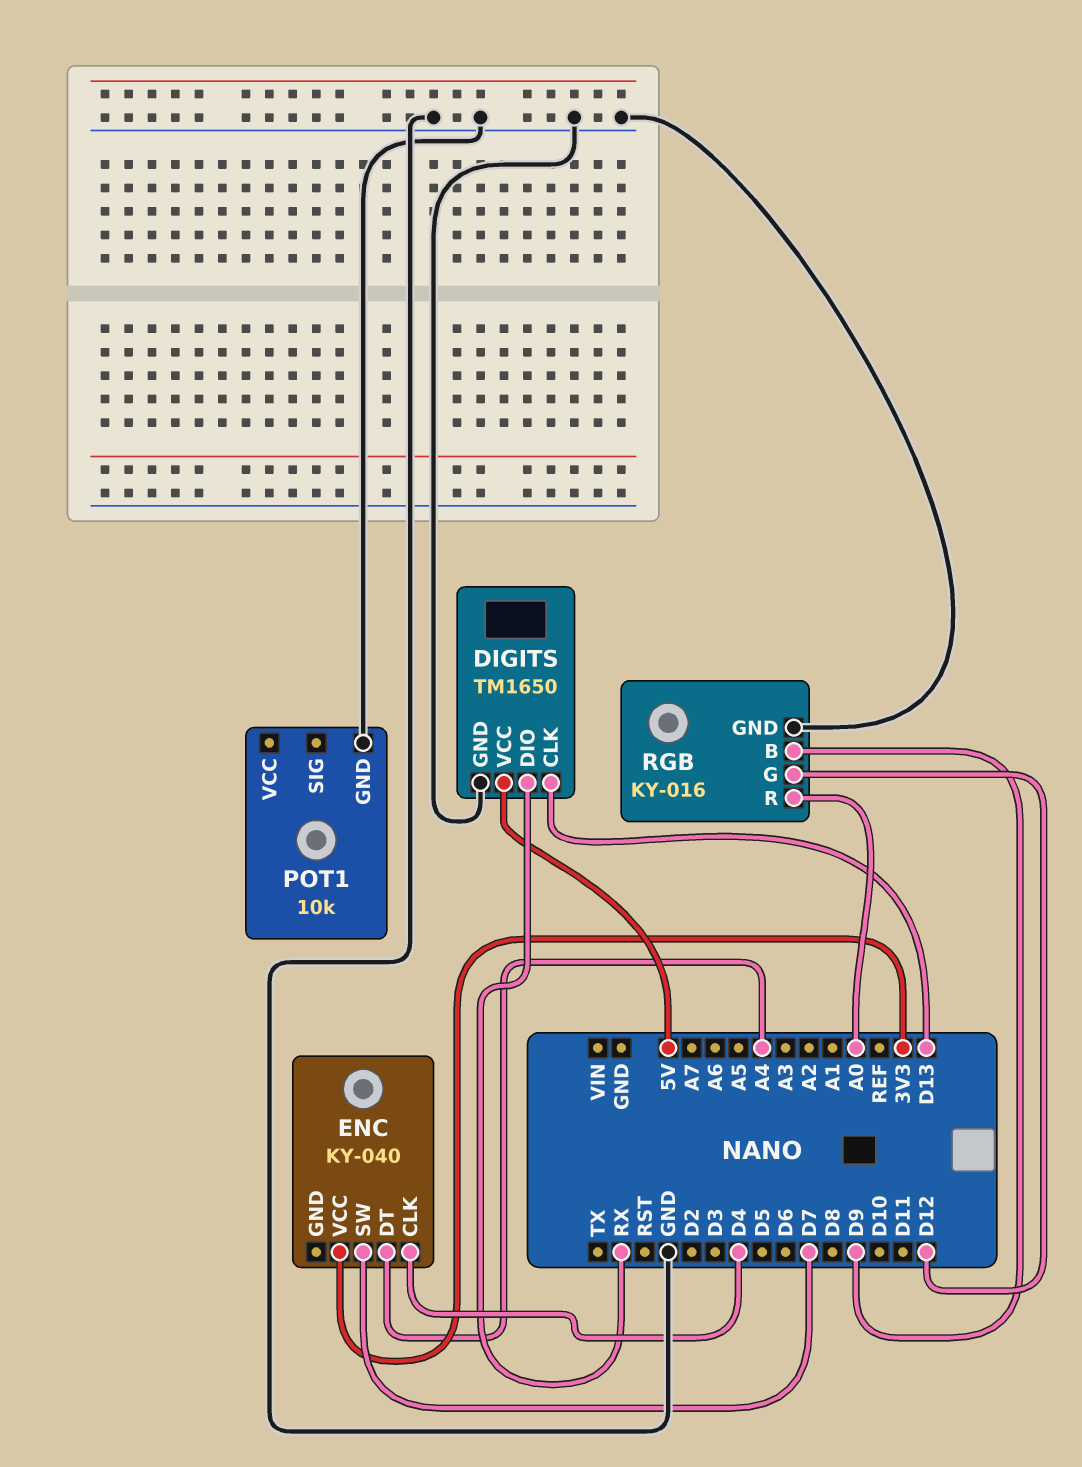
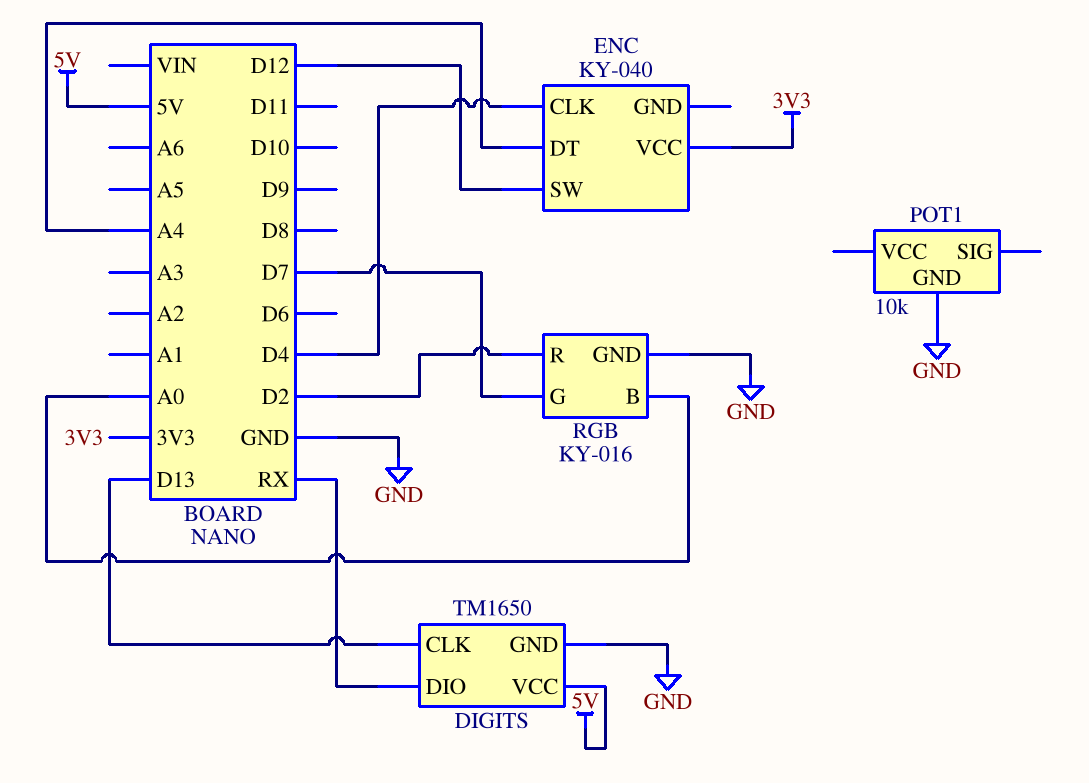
ENC pin SW: D7 -> D12
RGB pin B: D9 -> A0
RGB pin G: D12 -> D7
RGB pin R: A0 -> D2

